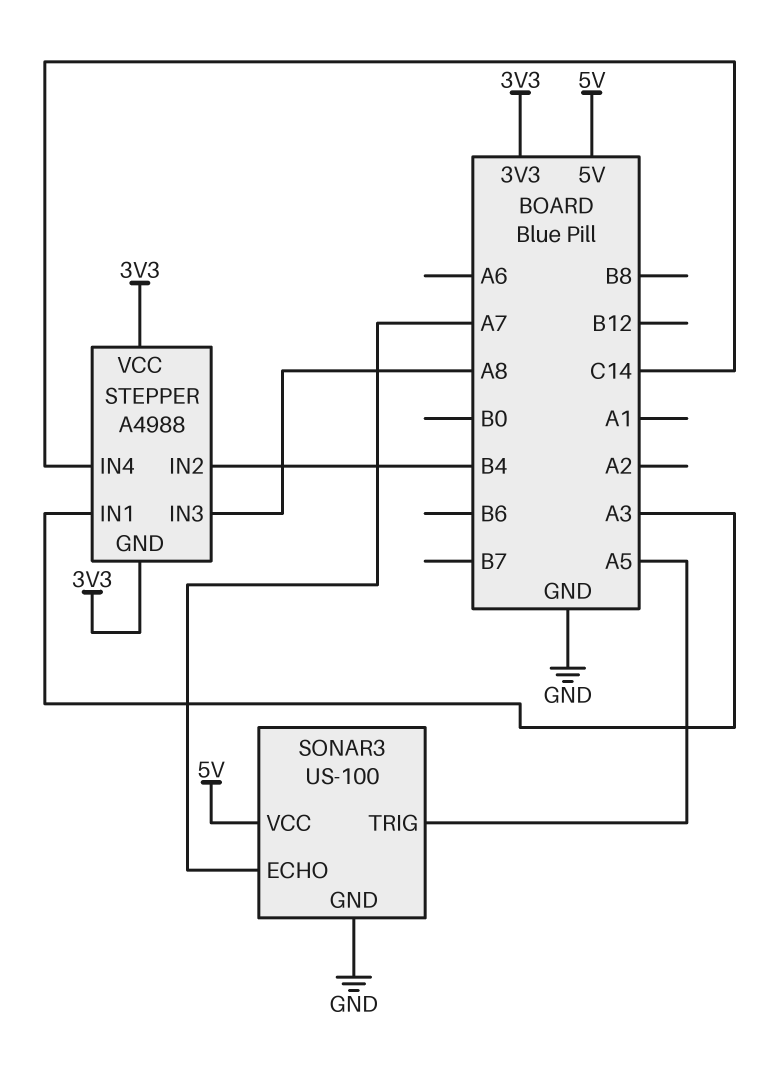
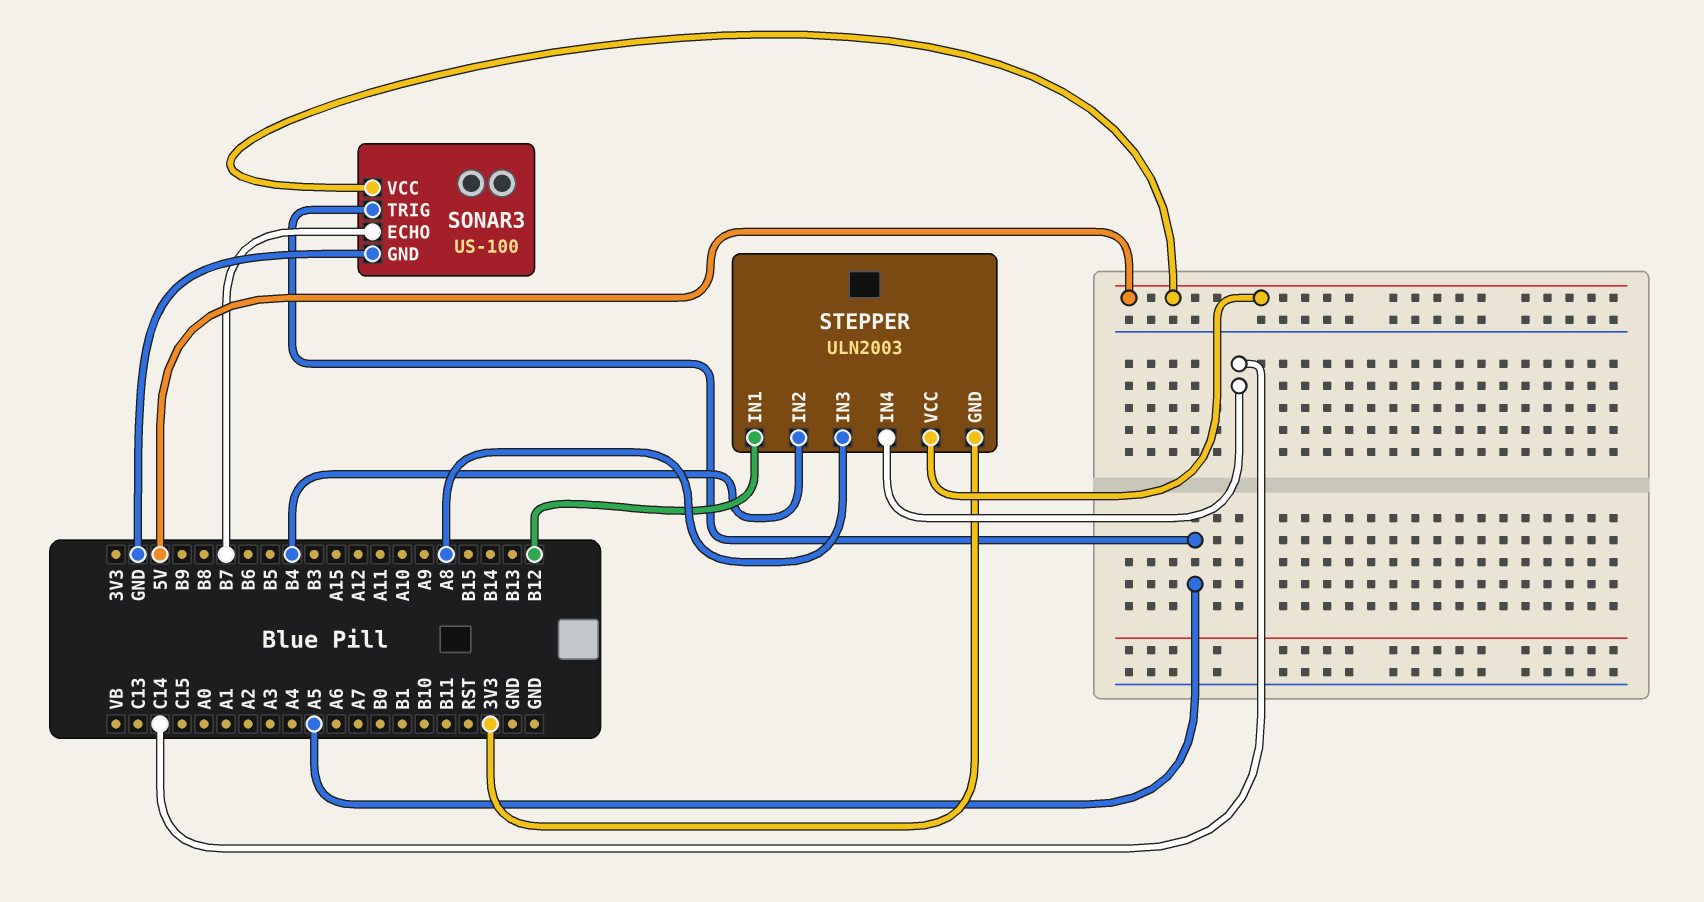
SONAR3 pin ECHO: A7 -> B7
STEPPER: A4988 -> ULN2003
STEPPER pin IN1: A3 -> B12
STEPPER pin VCC: 3V3 -> 5V

